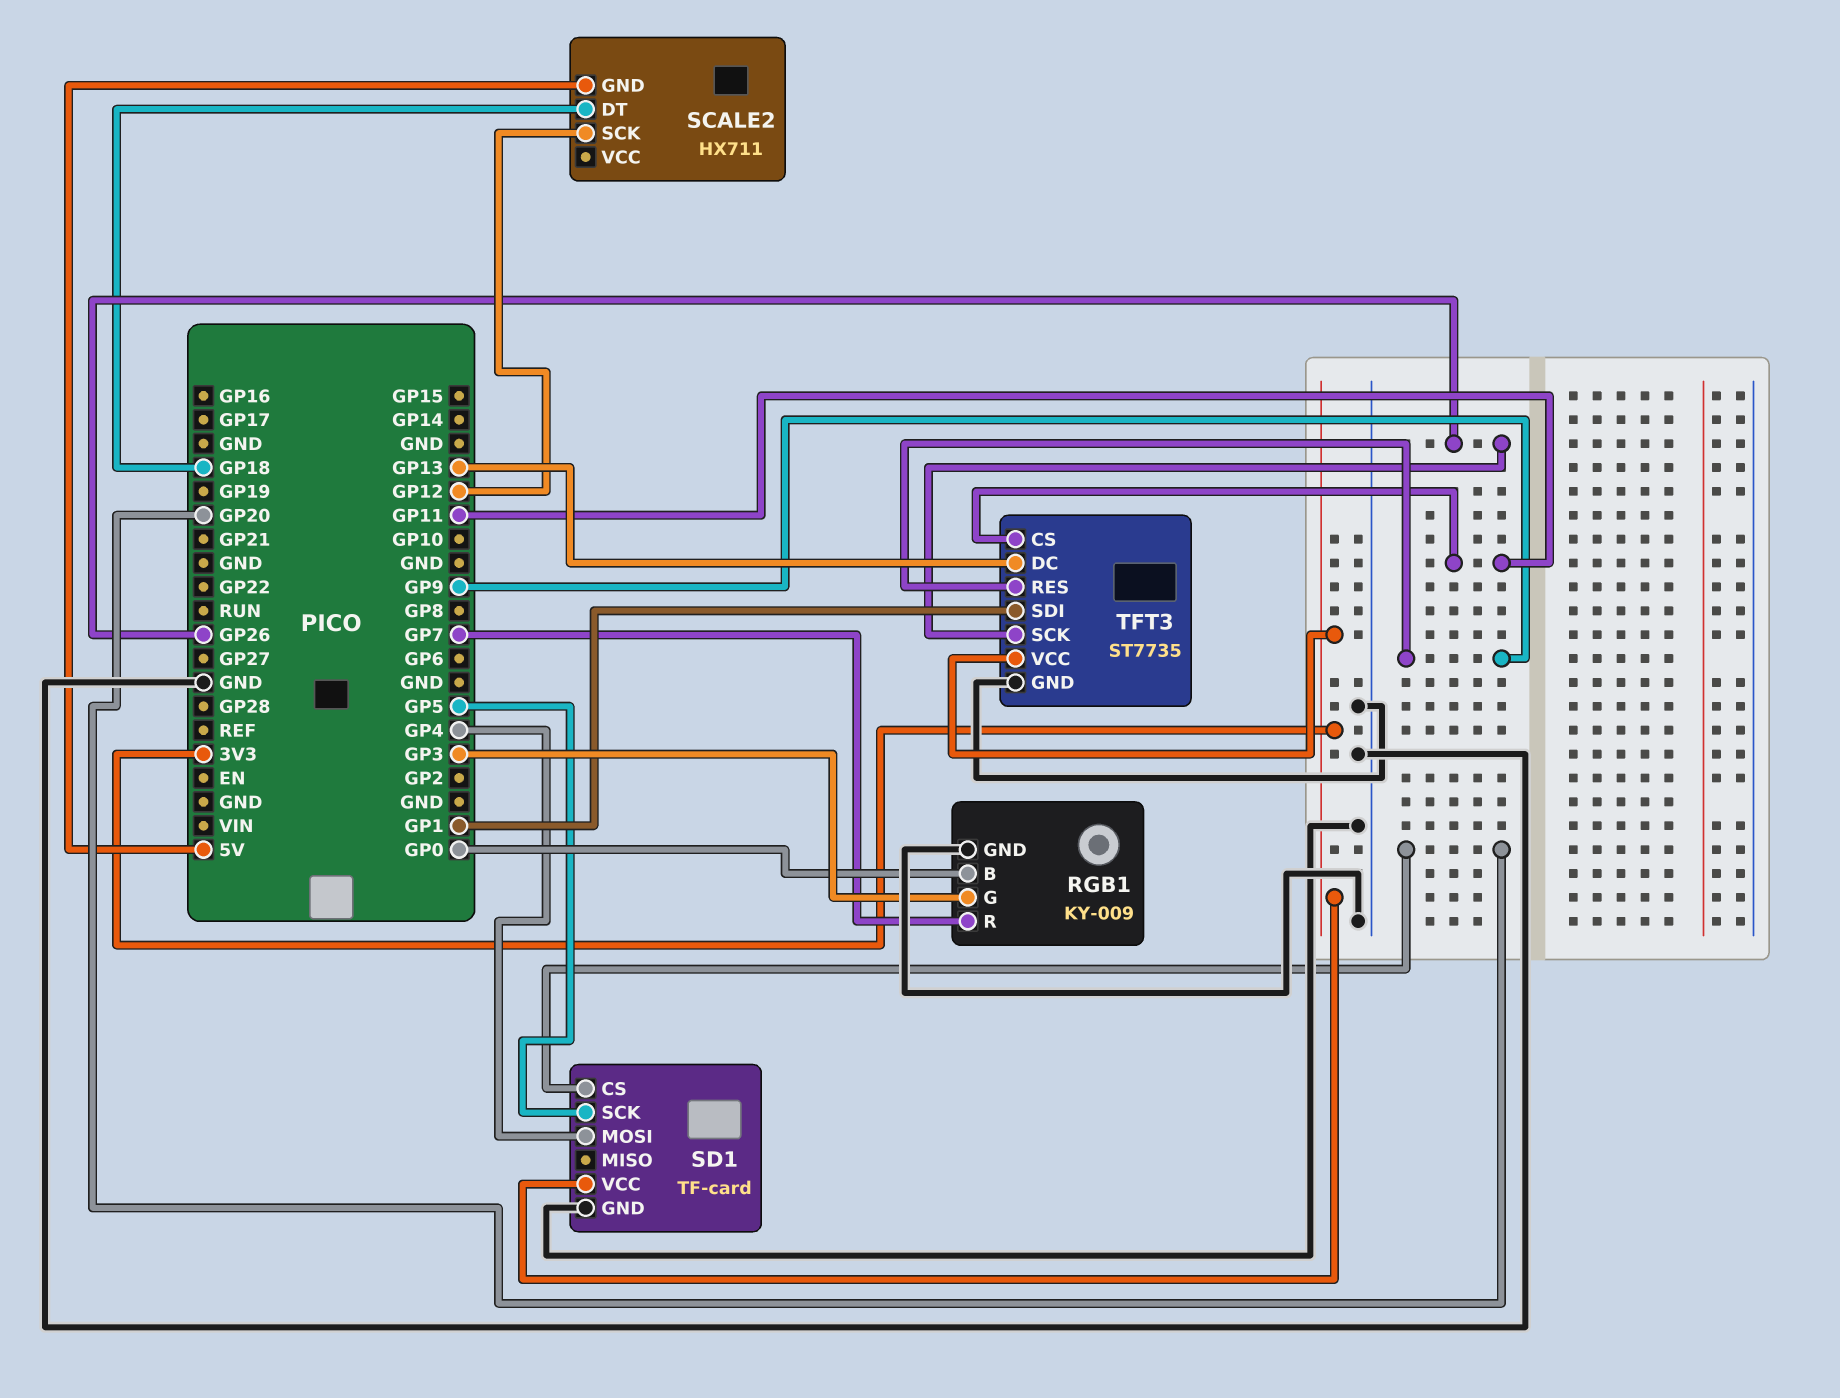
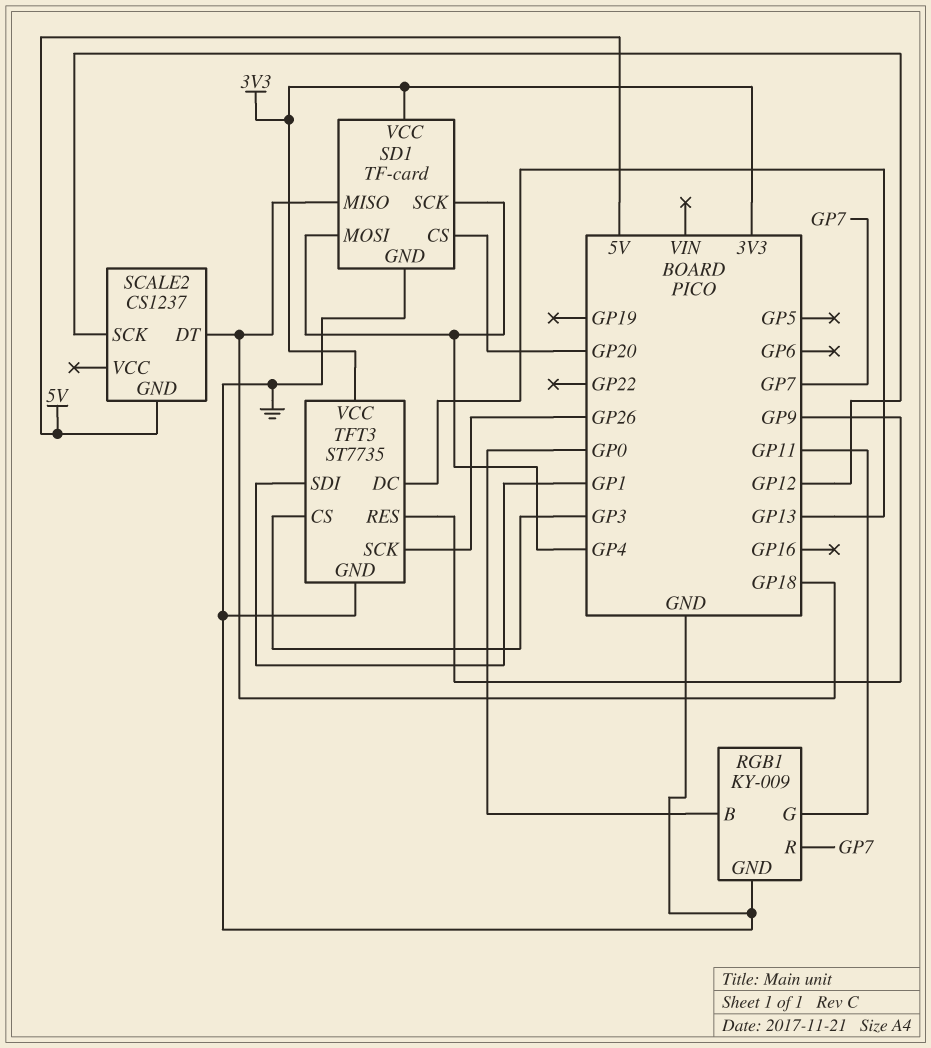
RGB1 pin G: GP3 -> GP11
SCALE2: HX711 -> CS1237
SD1 pin MISO: none -> GP18
SD1 pin SCK: GP5 -> GP4
TFT3 pin CS: GP11 -> GP3

